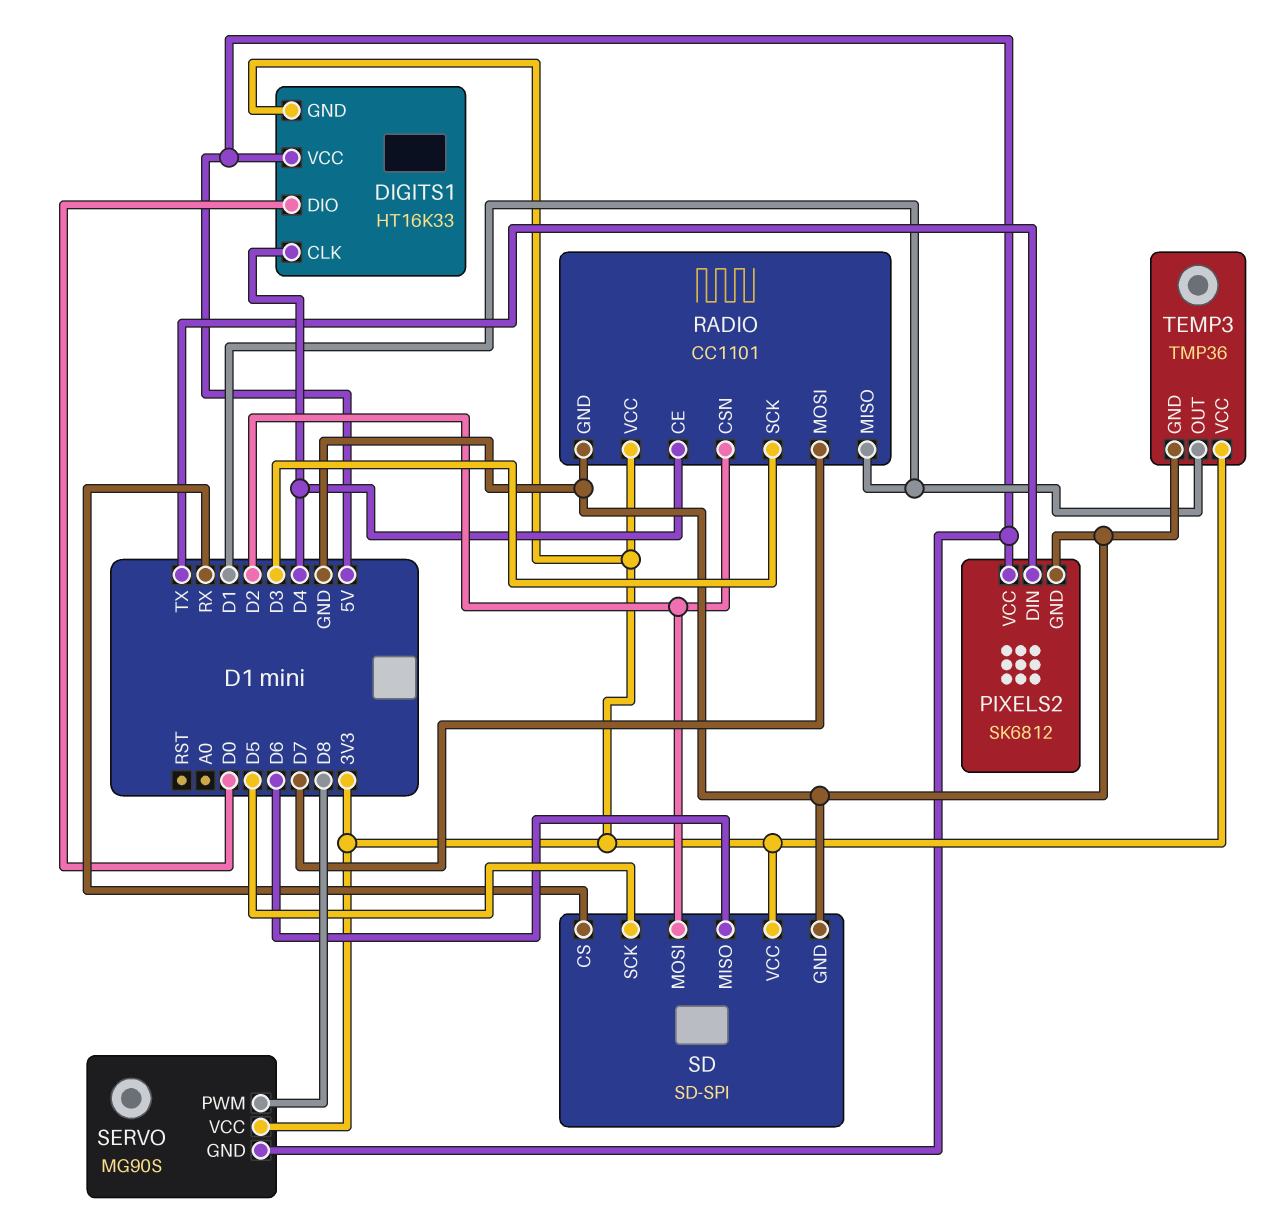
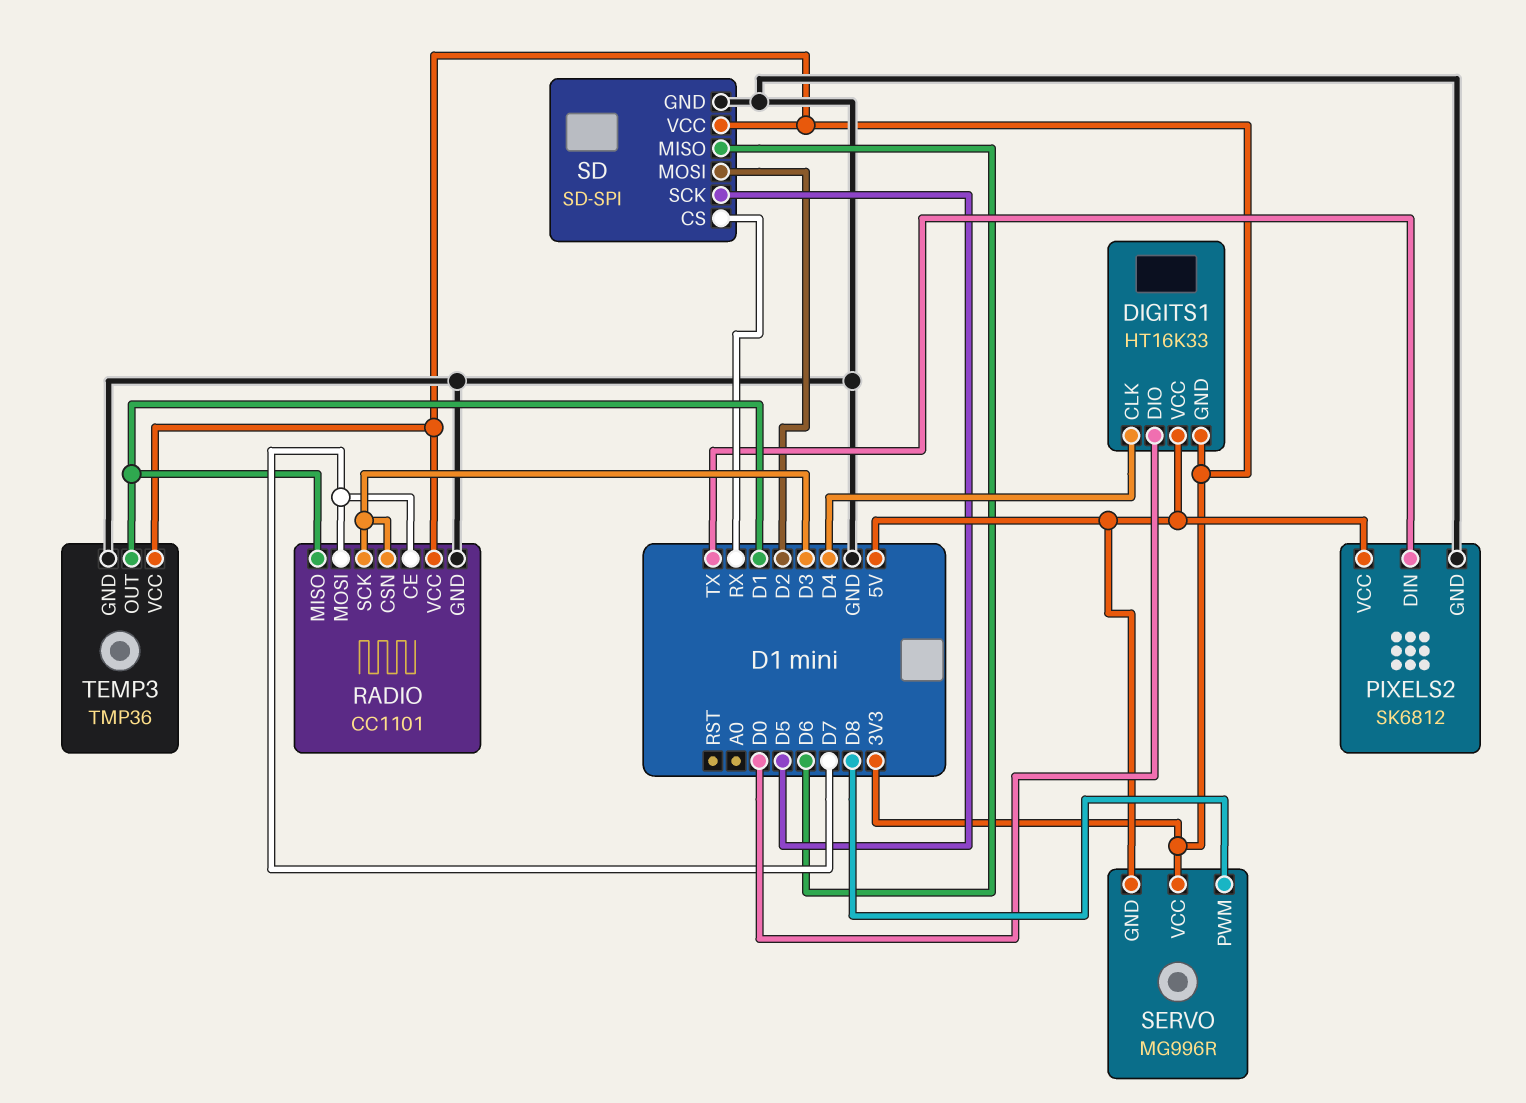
RADIO pin CE: D4 -> D7
RADIO pin CSN: D2 -> D3
SERVO: MG90S -> MG996R

